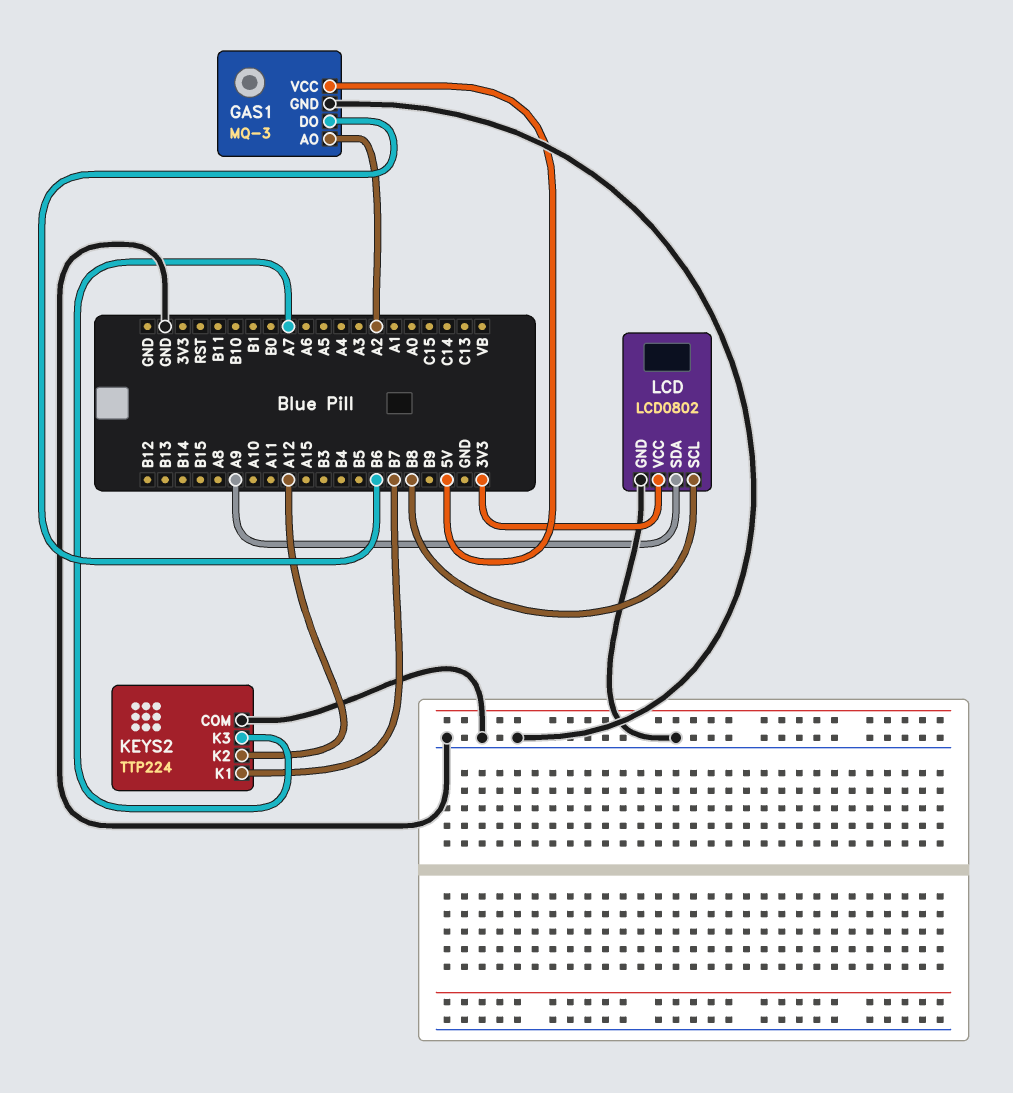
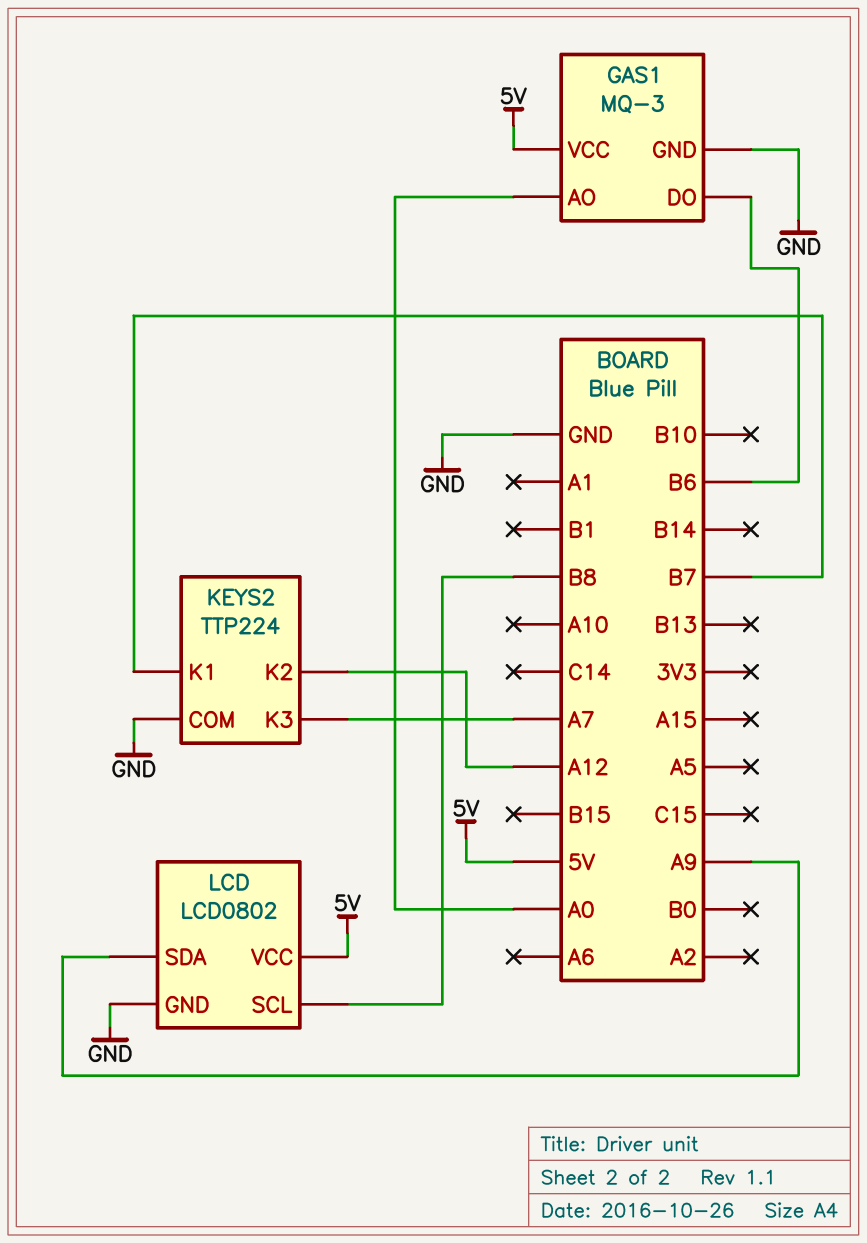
GAS1 pin AO: A2 -> A0
LCD pin VCC: 3V3 -> 5V

